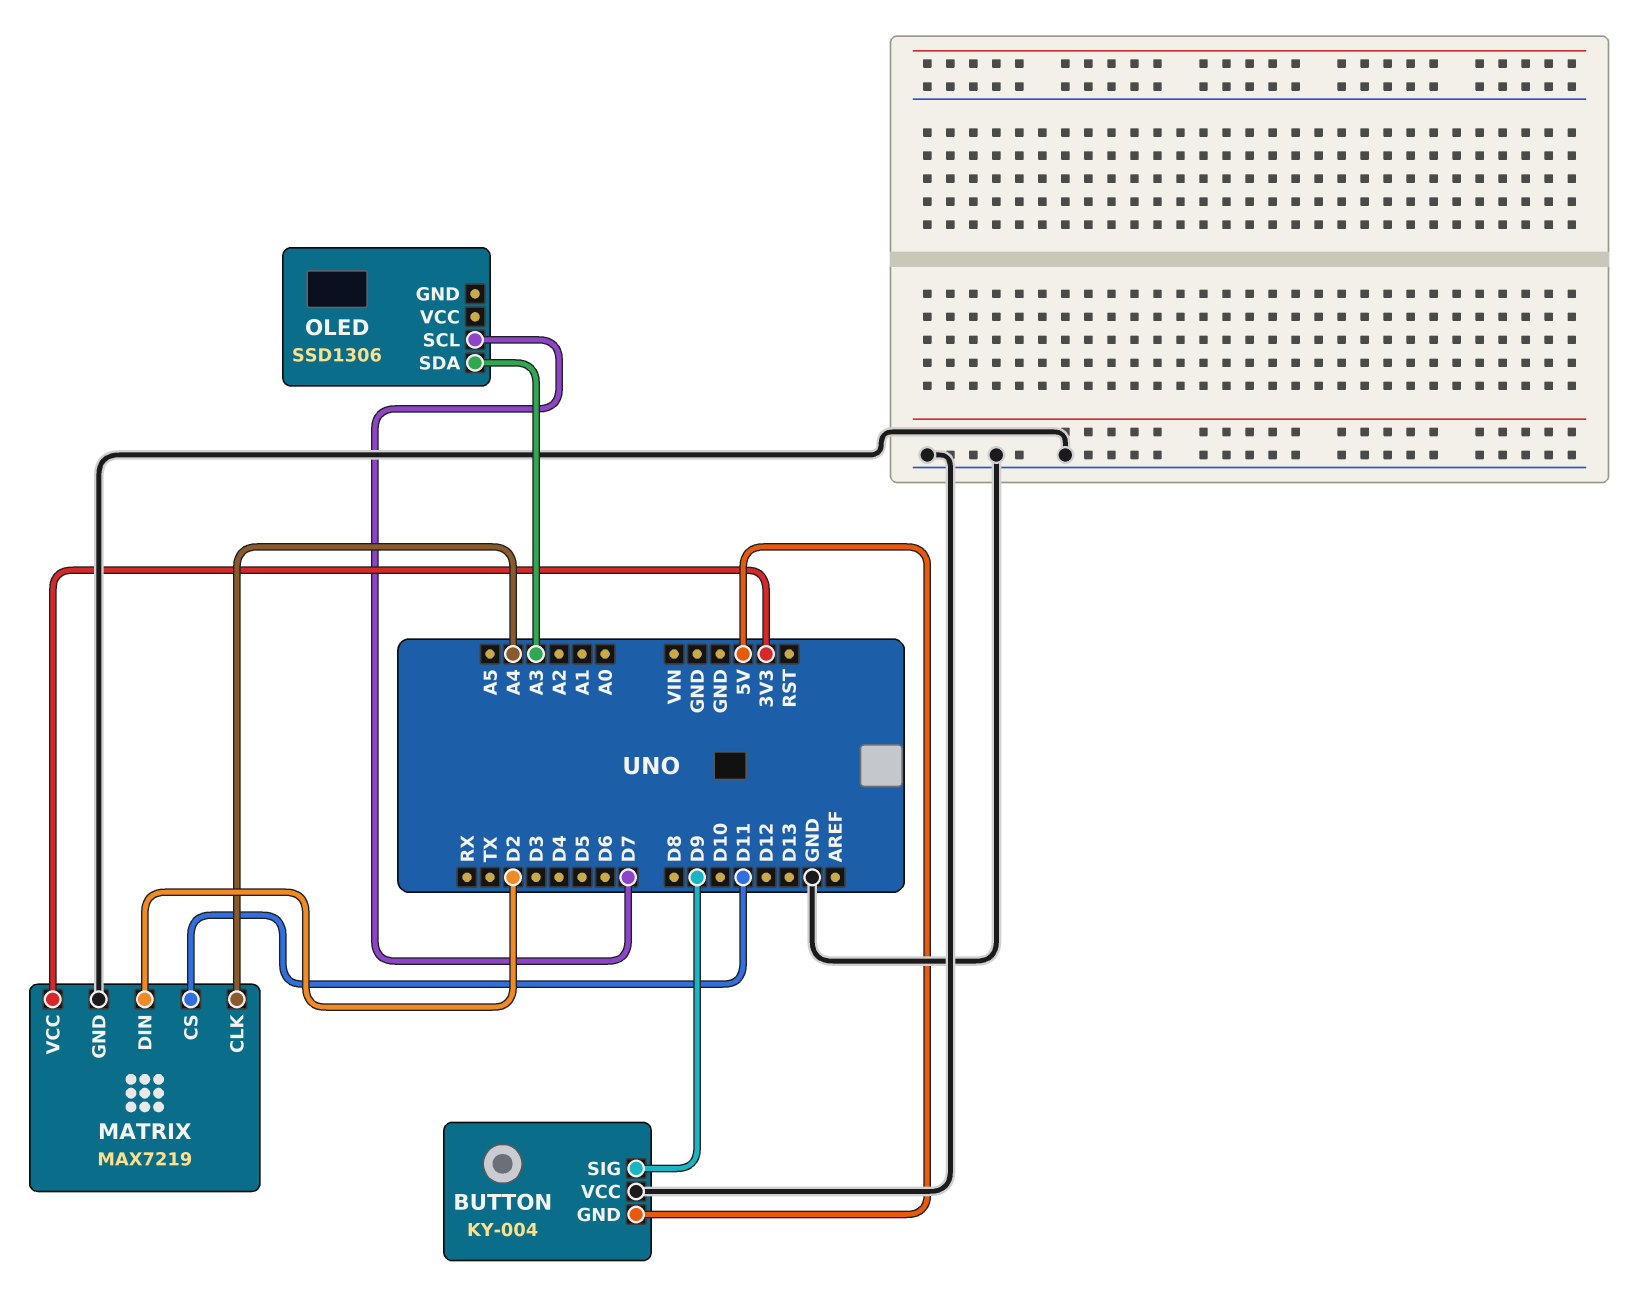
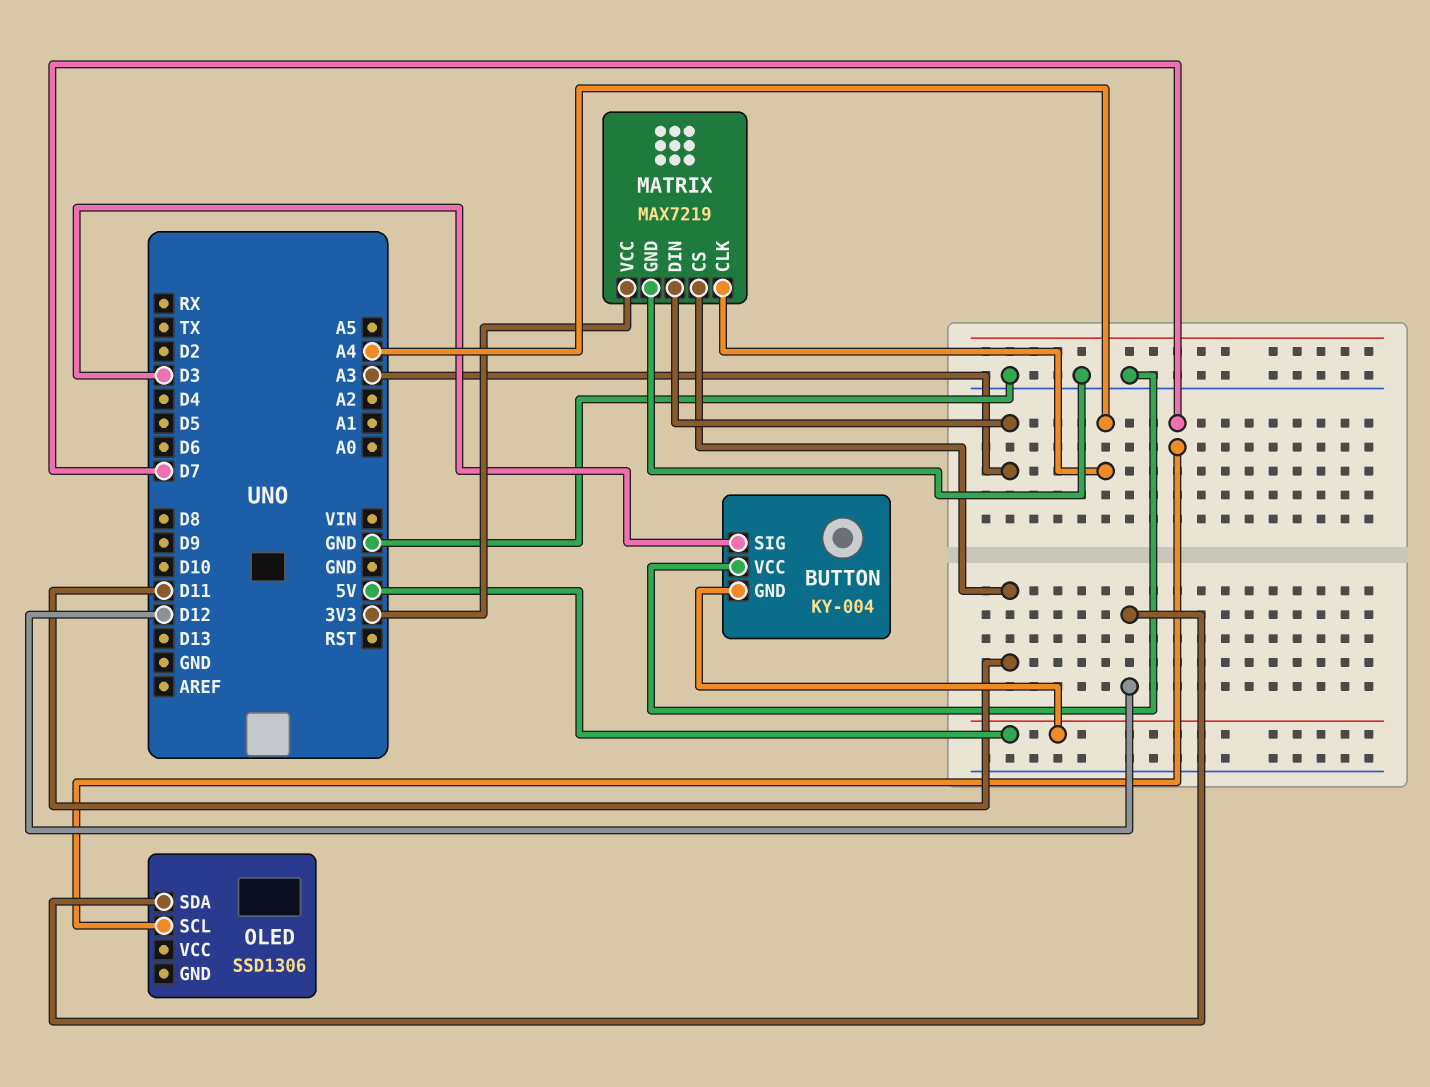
BUTTON pin SIG: D9 -> D3
MATRIX pin DIN: D2 -> A3
OLED pin SDA: A3 -> D12

